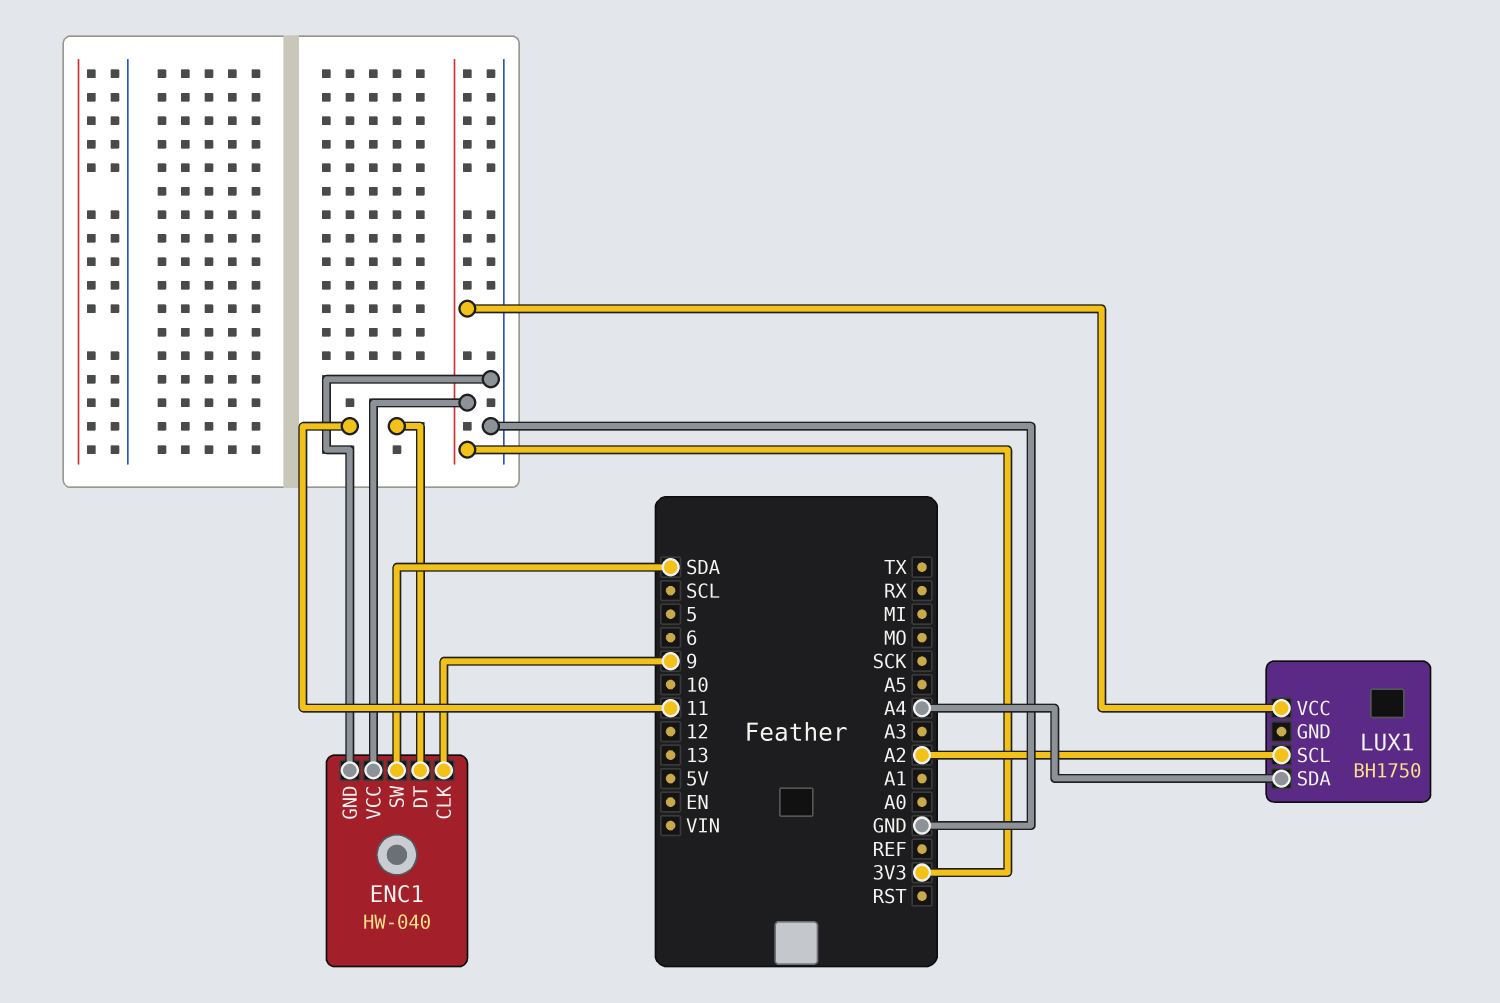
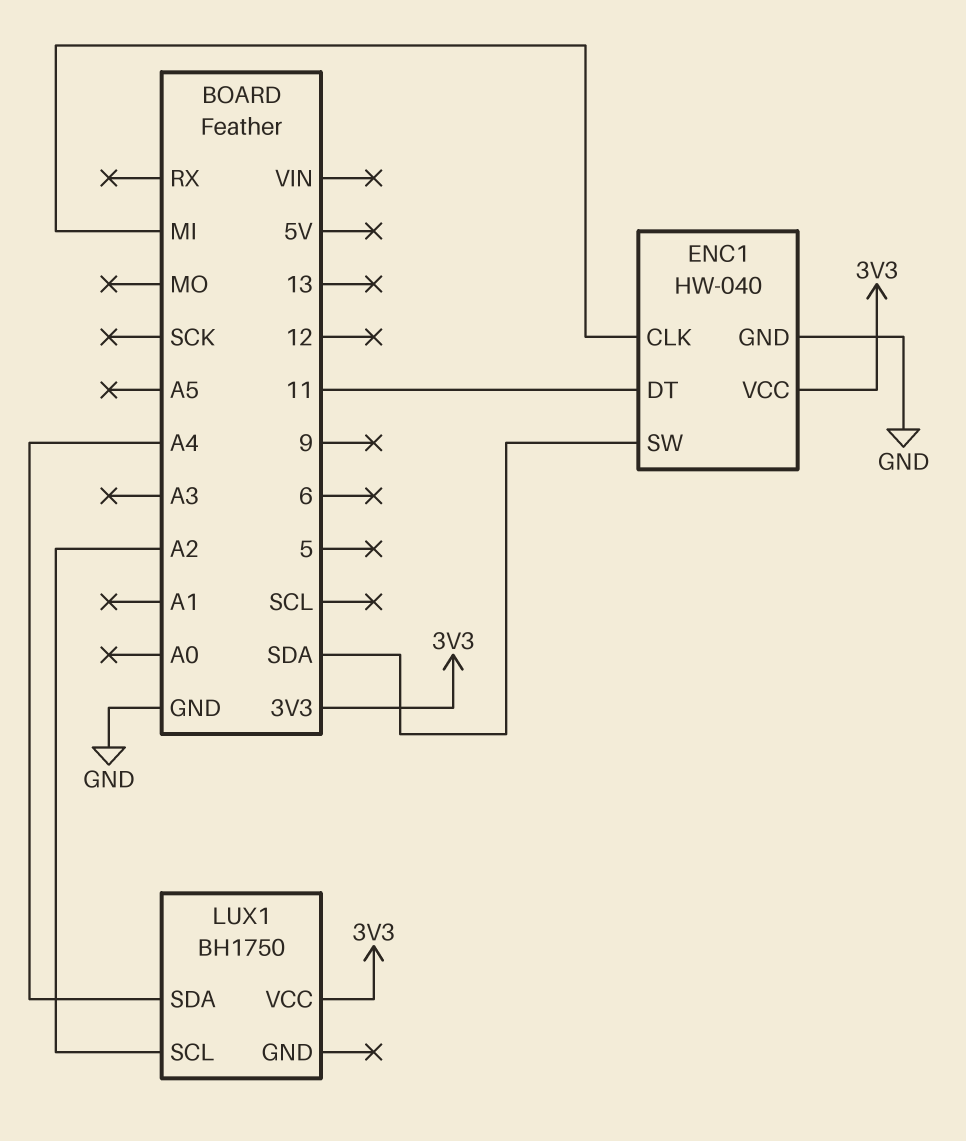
ENC1 pin CLK: 9 -> MI

